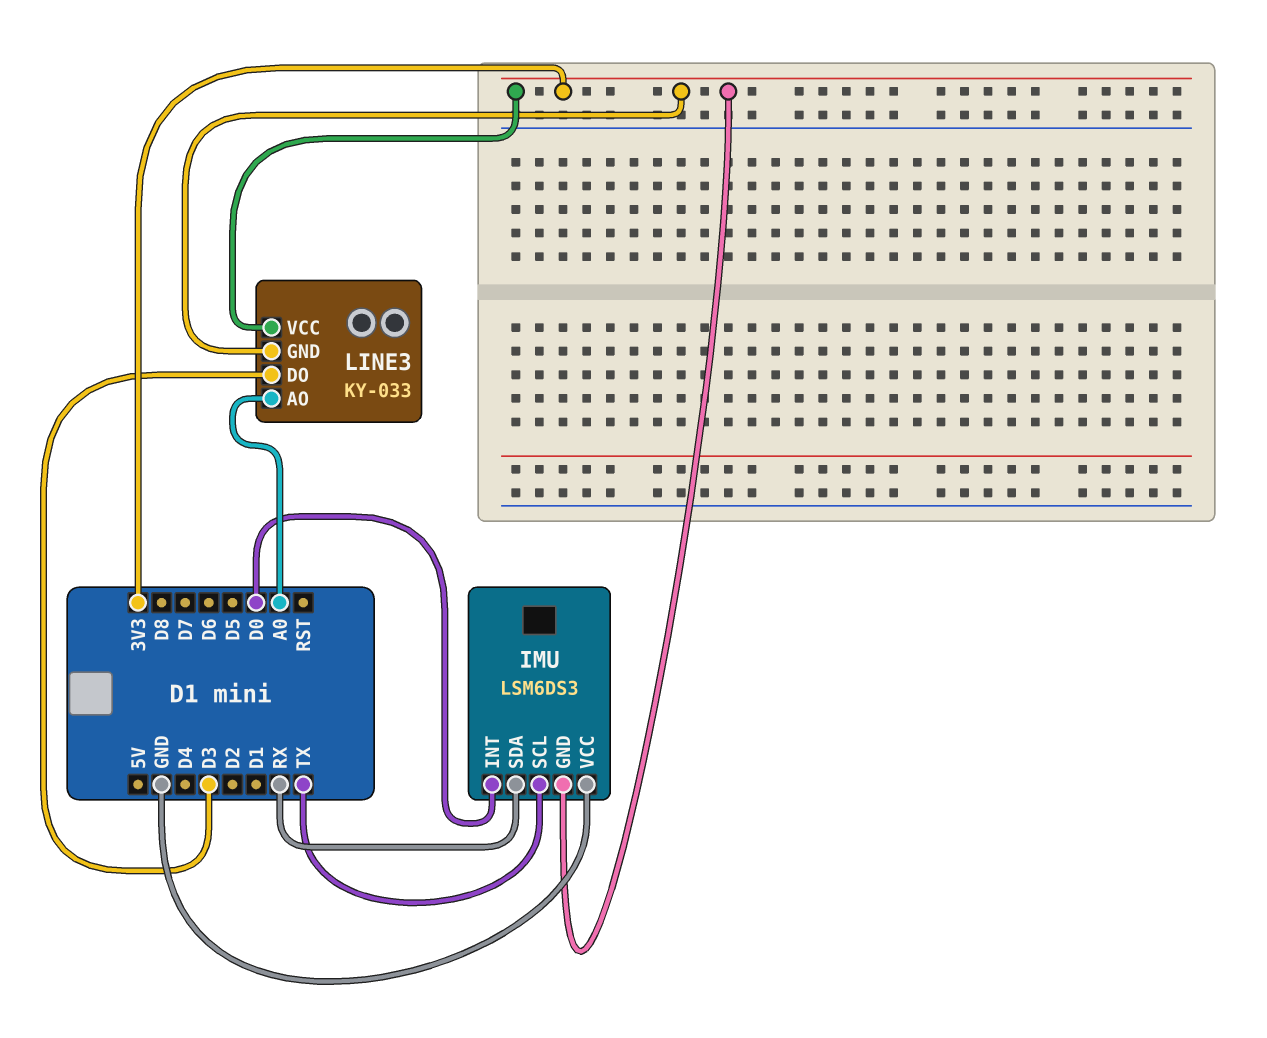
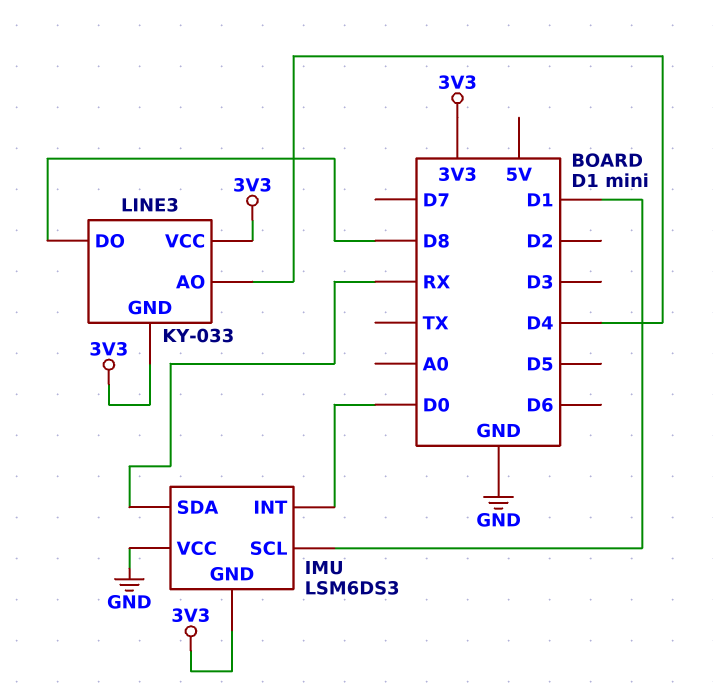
IMU pin SCL: TX -> D1
LINE3 pin AO: A0 -> D4
LINE3 pin DO: D3 -> D8

